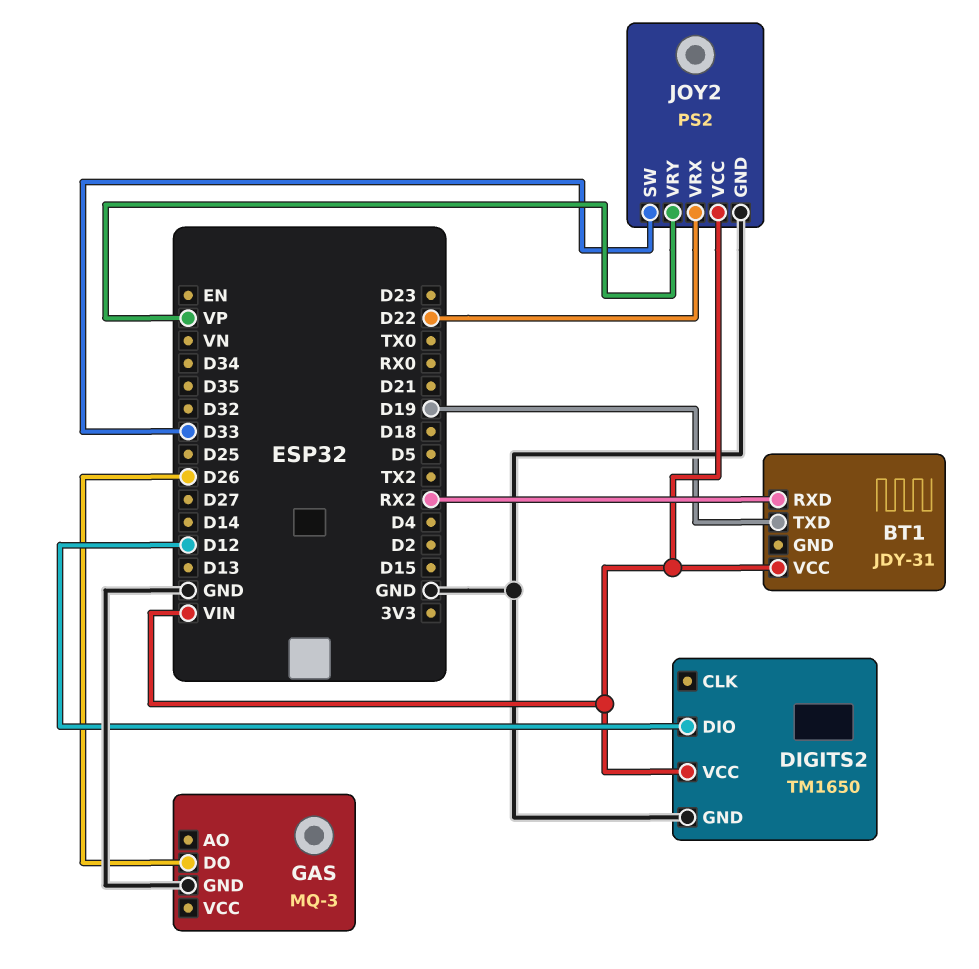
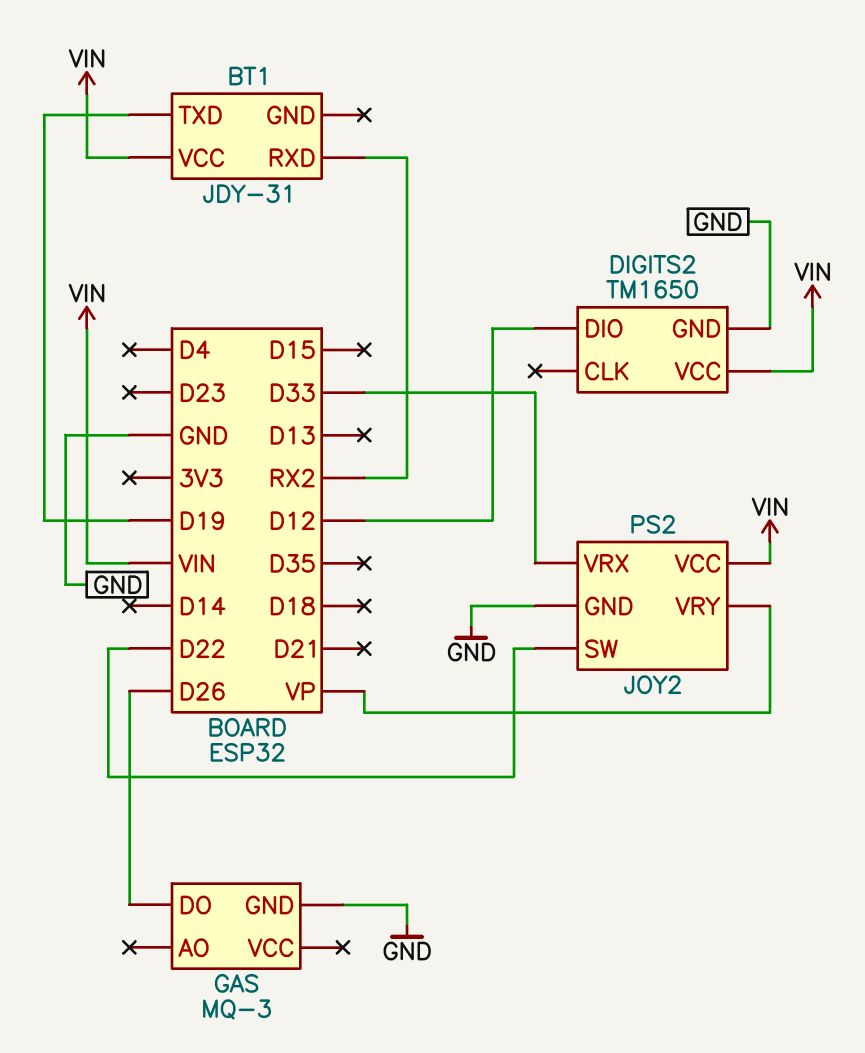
JOY2 pin SW: D33 -> D22
JOY2 pin VRX: D22 -> D33

